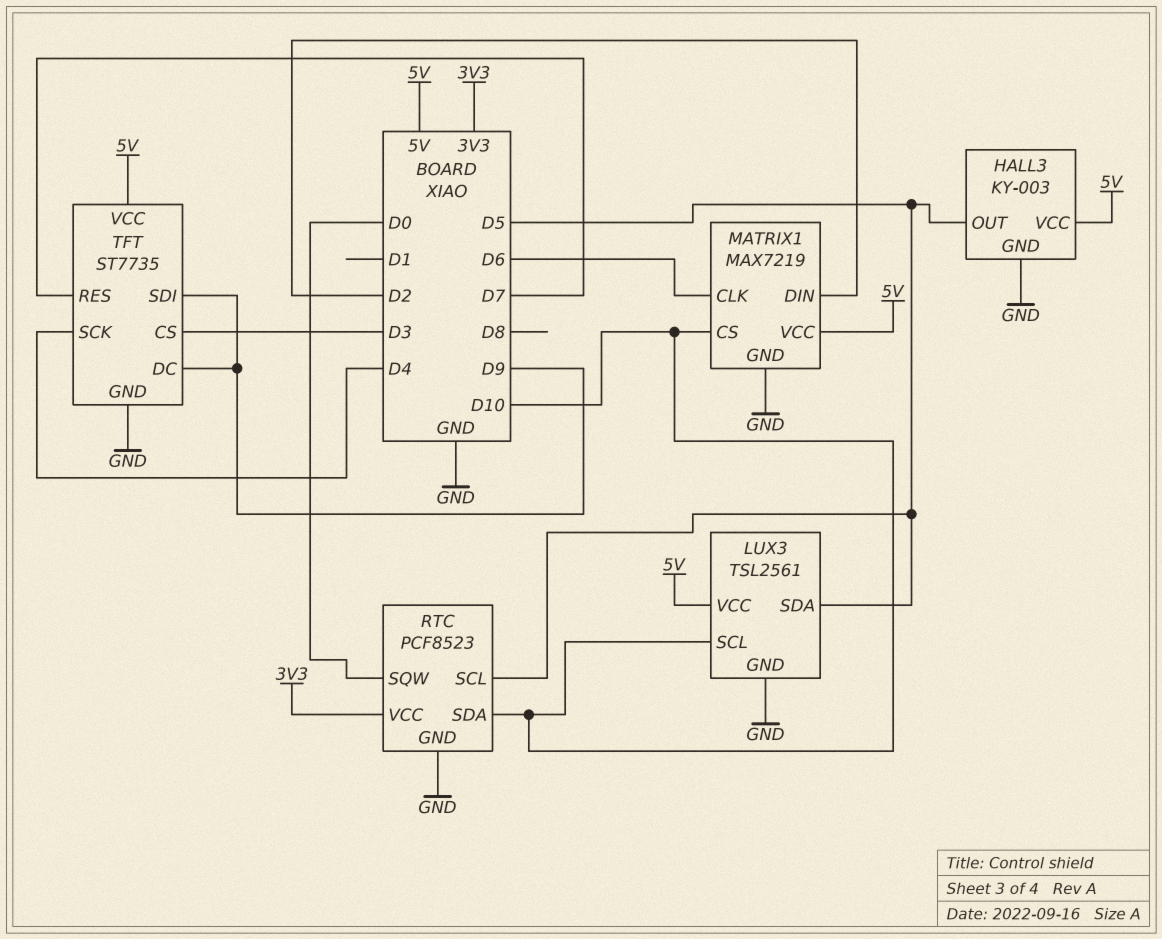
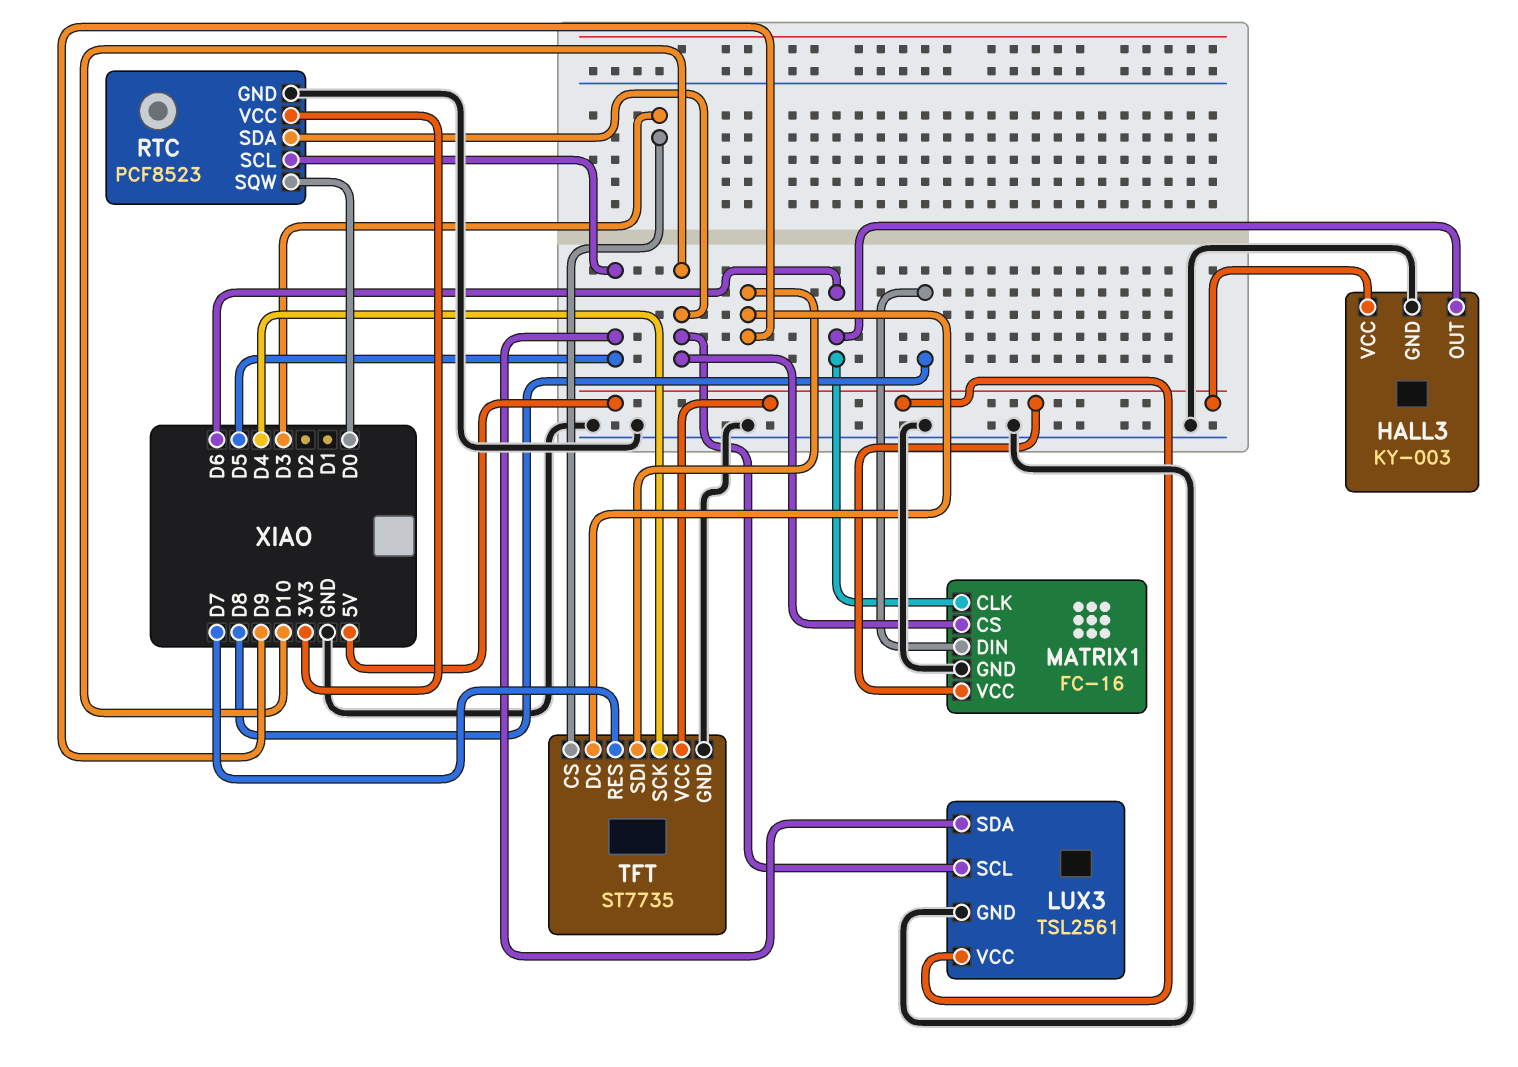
HALL3 pin OUT: D5 -> D6
MATRIX1: MAX7219 -> FC-16
MATRIX1 pin DIN: D2 -> D8

